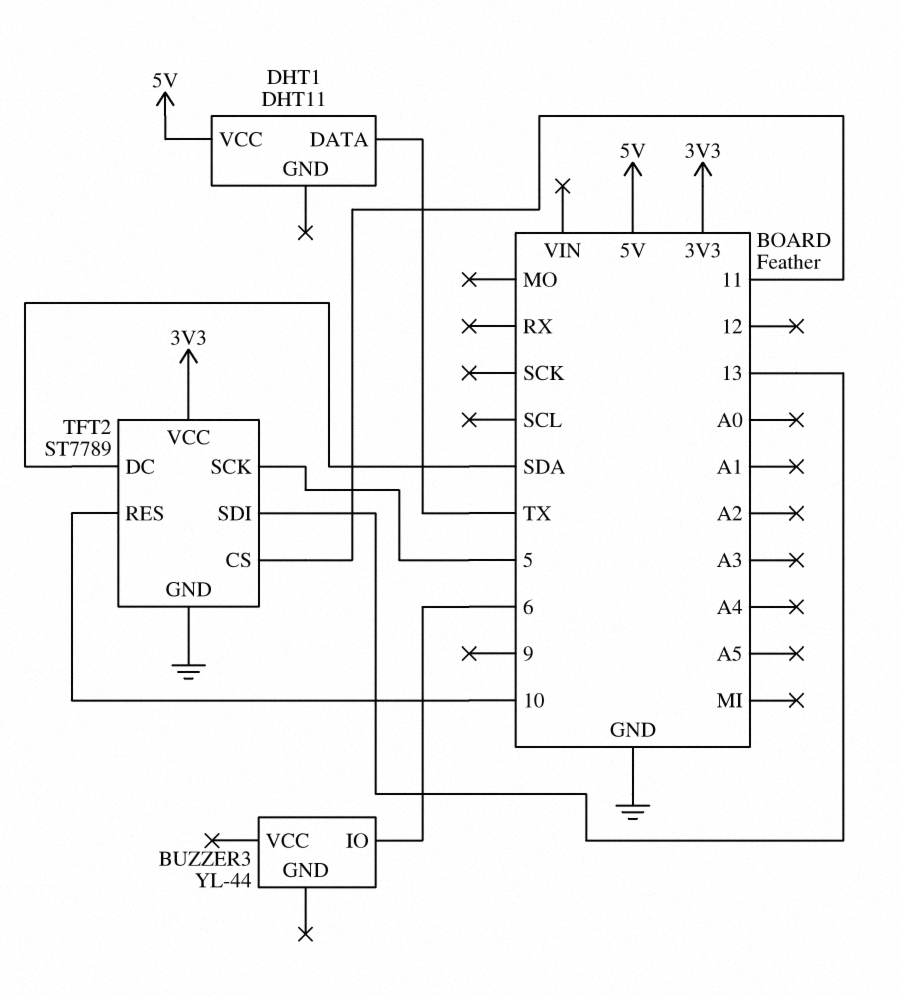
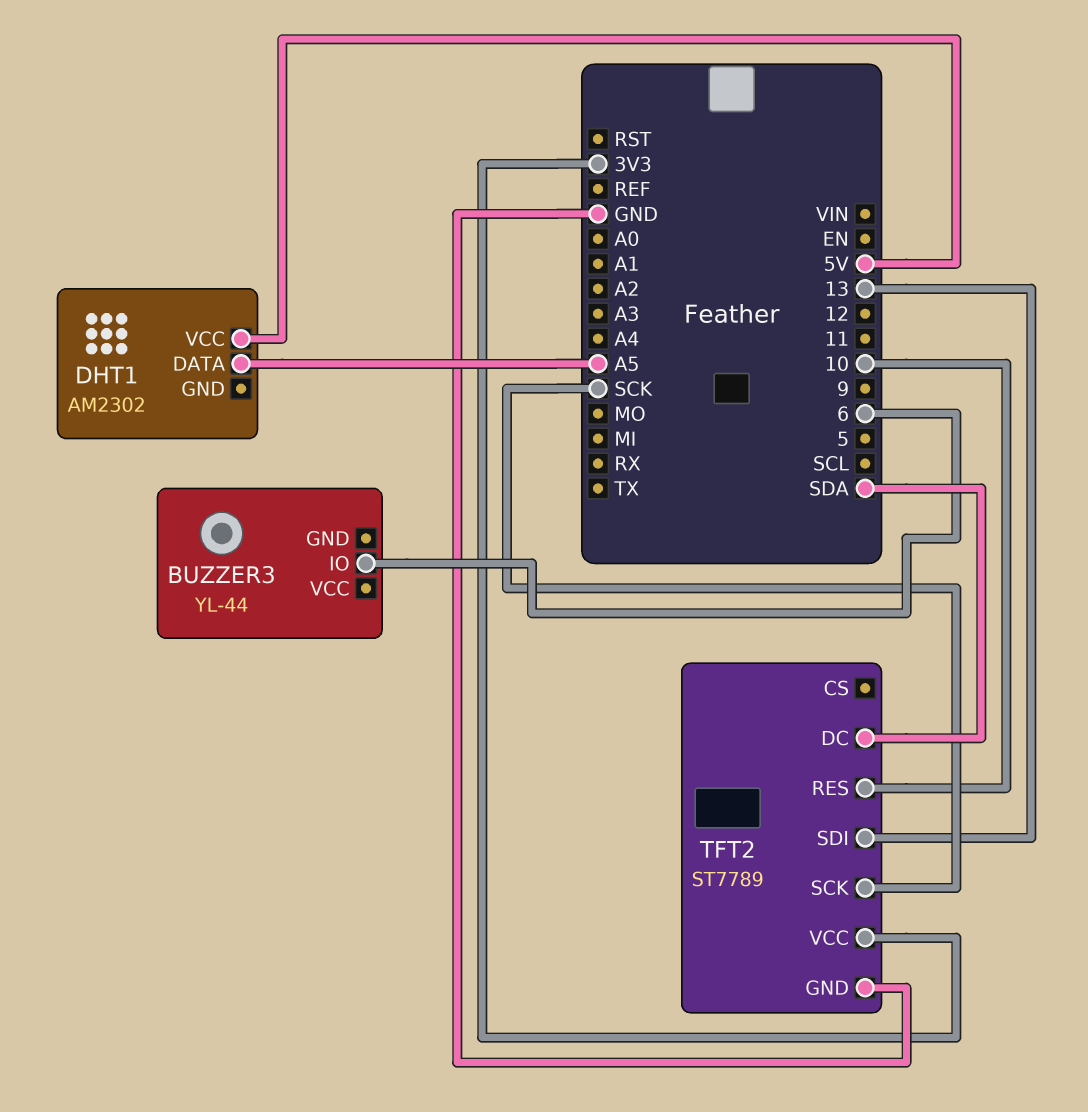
DHT1: DHT11 -> AM2302
DHT1 pin DATA: TX -> A5
TFT2 pin CS: 11 -> none
TFT2 pin SCK: 5 -> SCK

